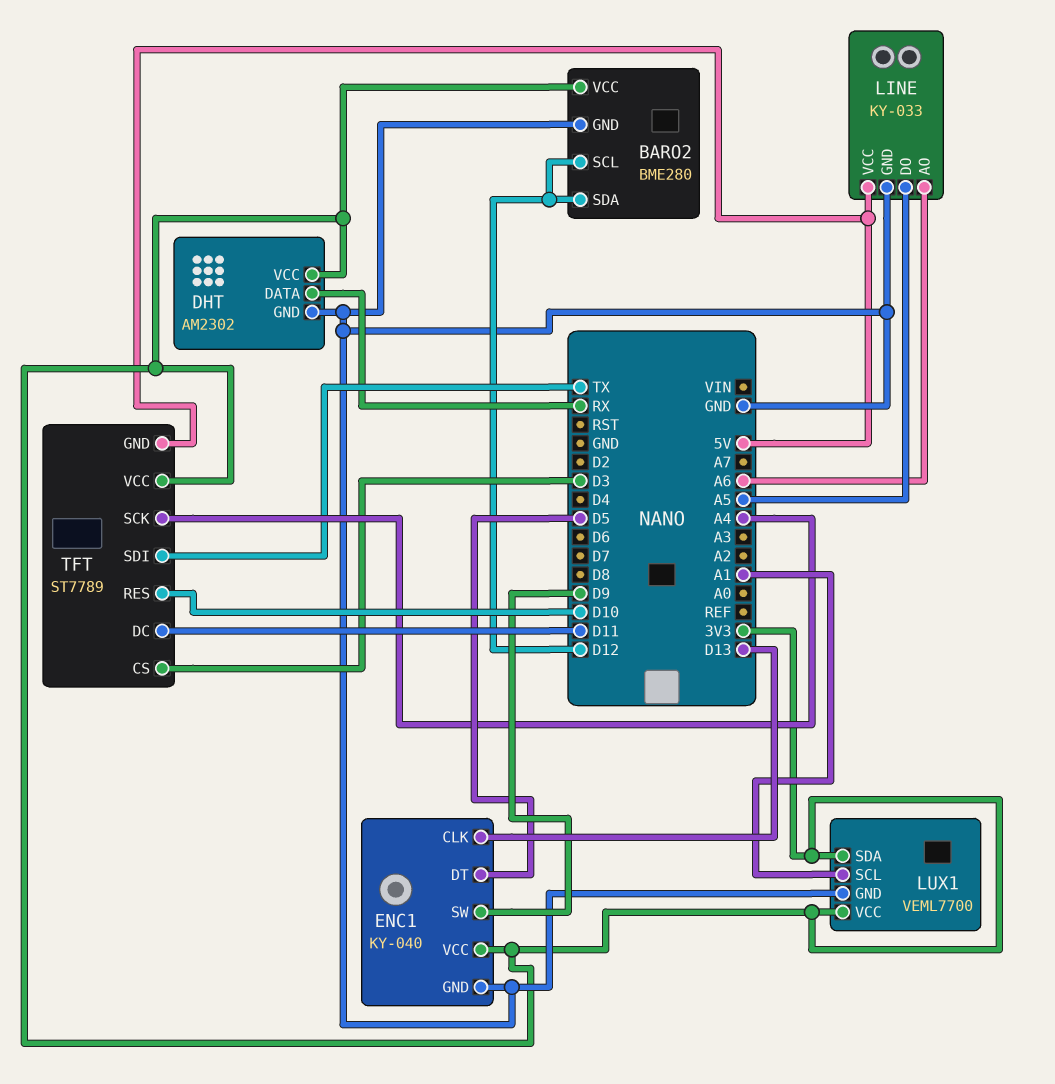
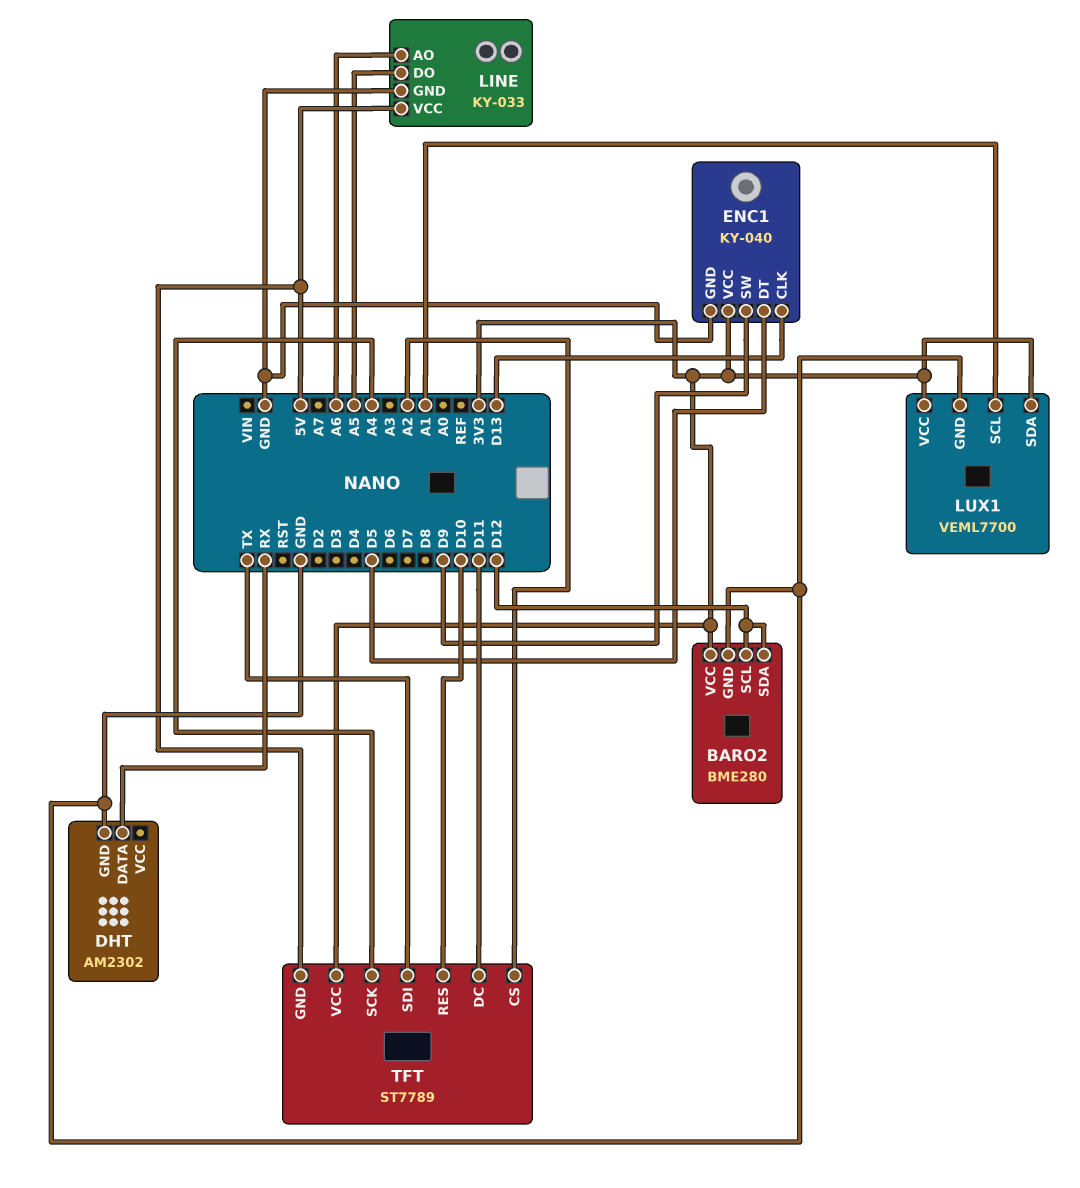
DHT pin VCC: 3V3 -> none
TFT pin CS: D3 -> A2

